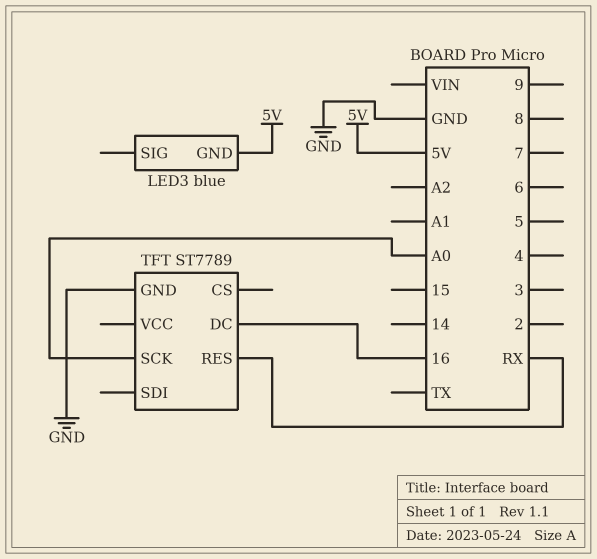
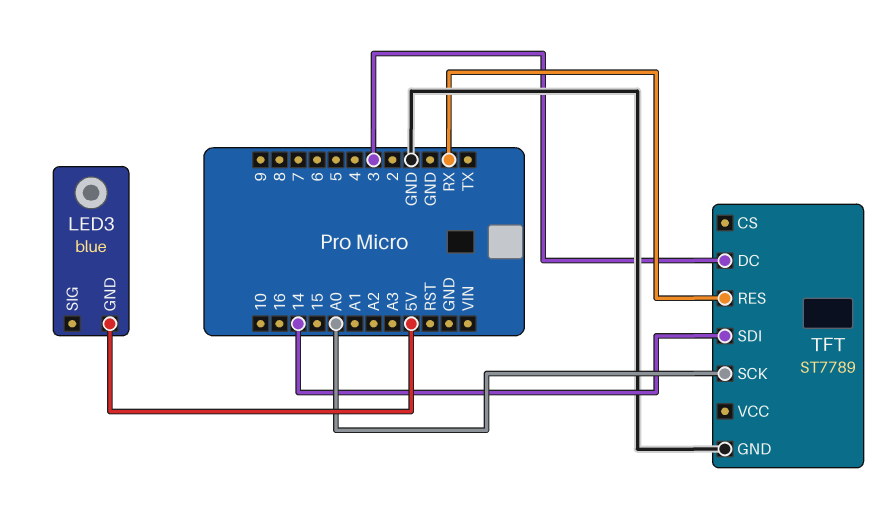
TFT pin DC: 16 -> 3
TFT pin SDI: none -> 14

